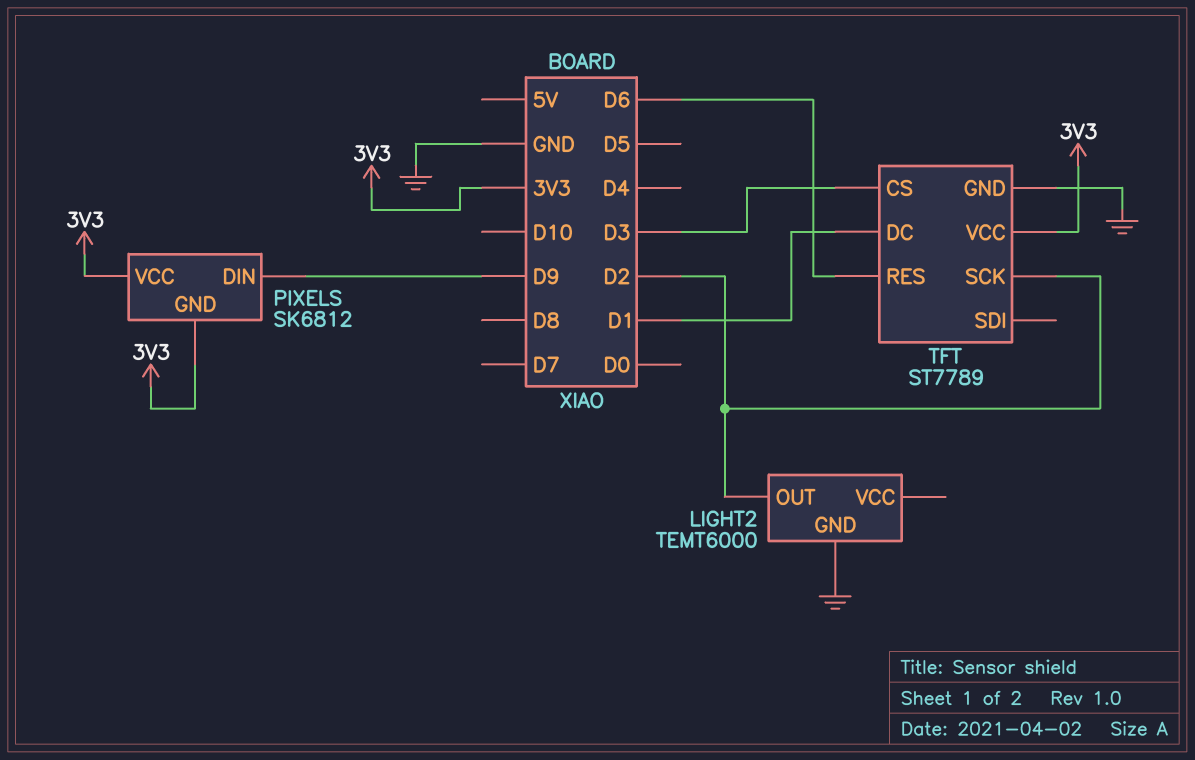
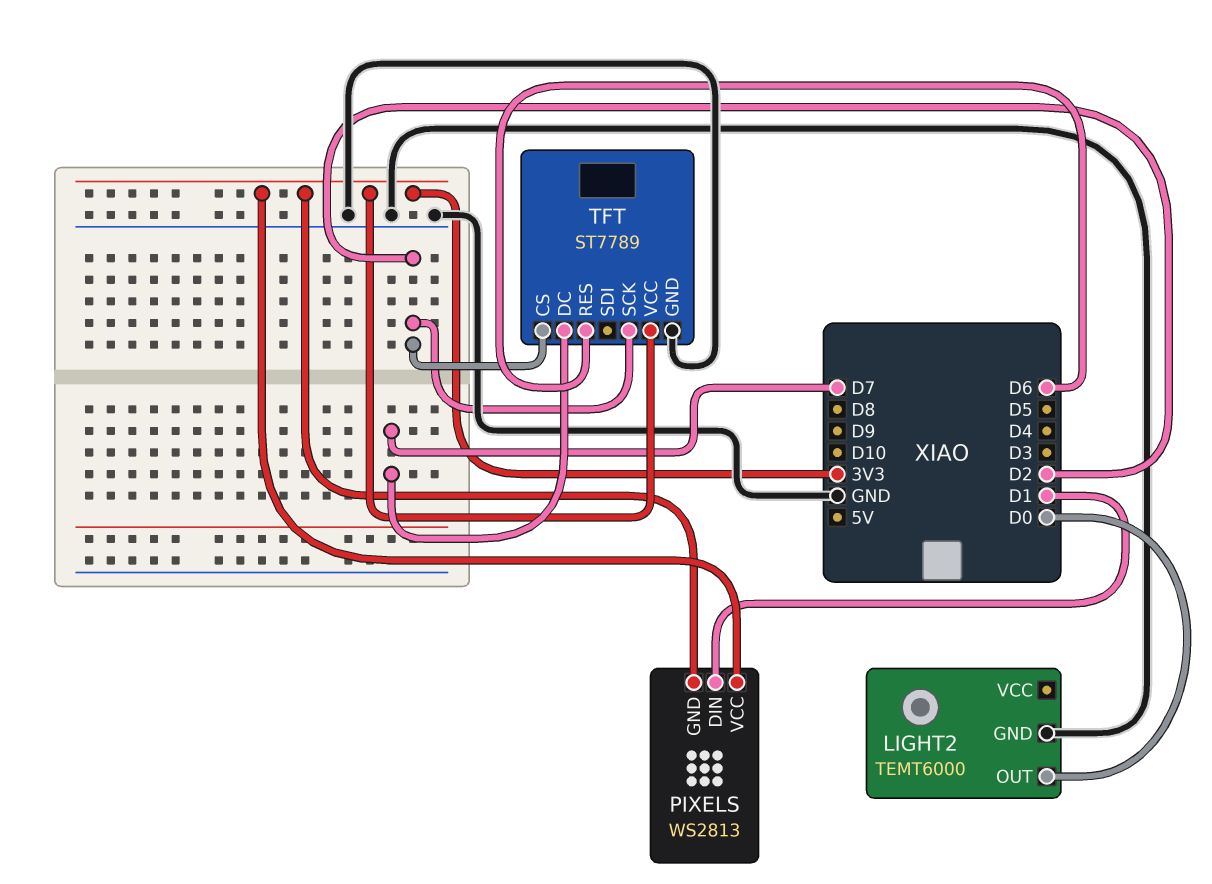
LIGHT2 pin OUT: D2 -> D0
PIXELS: SK6812 -> WS2813
PIXELS pin DIN: D9 -> D1
TFT pin CS: D3 -> D2
TFT pin DC: D1 -> D7

